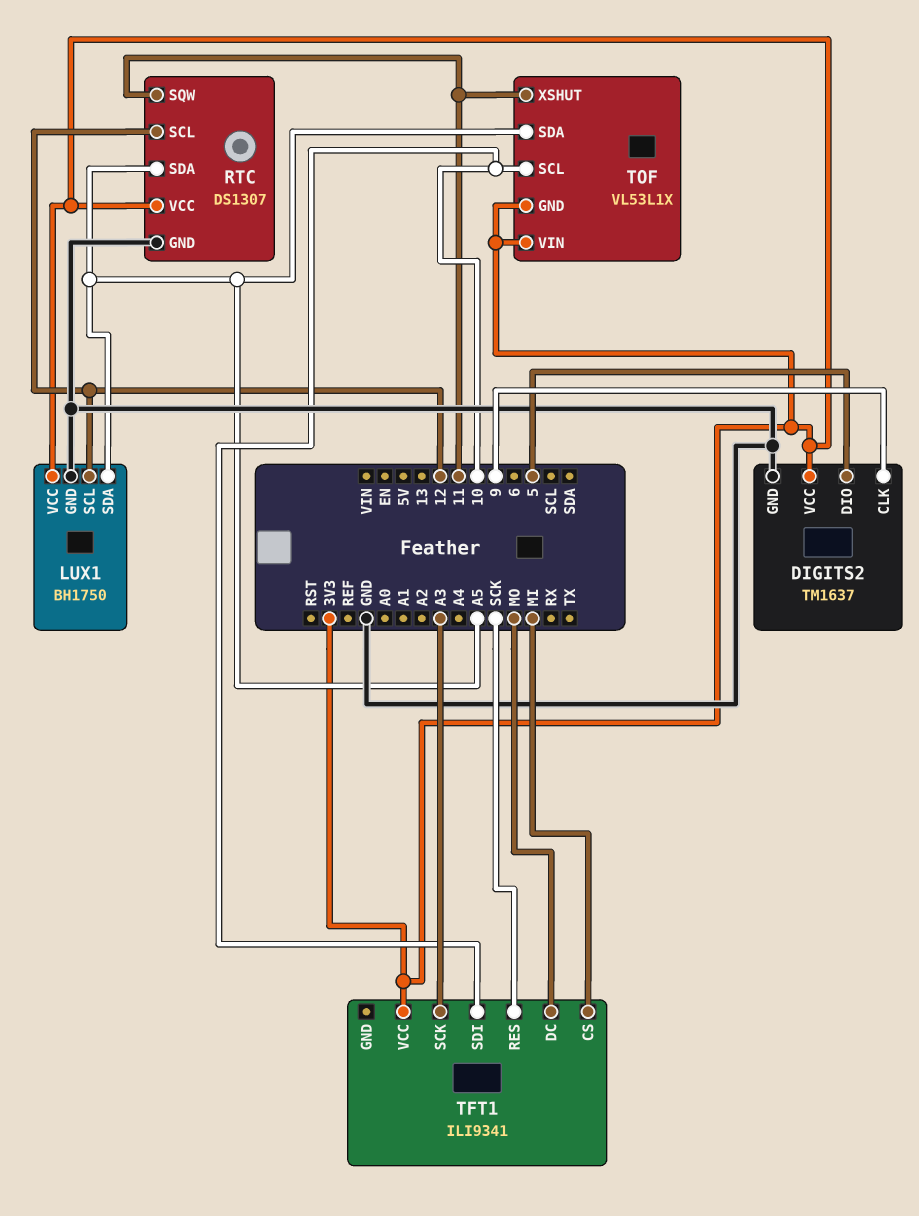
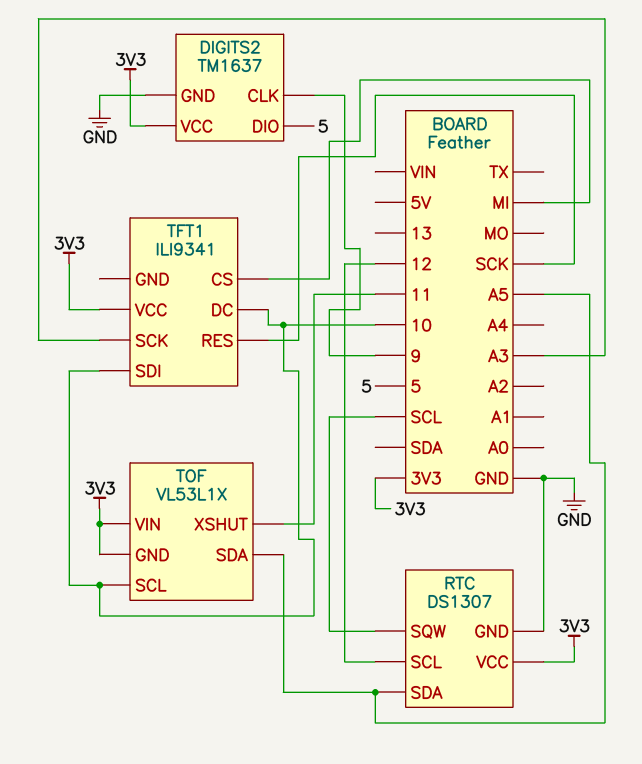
LUX1: BH1750 -> none
LUX1 pin GND: GND -> none
LUX1 pin SCL: 12 -> none
LUX1 pin SDA: A5 -> none
LUX1 pin VCC: 3V3 -> none
RTC pin SQW: 11 -> SCL
TFT1 pin DC: MO -> 10

